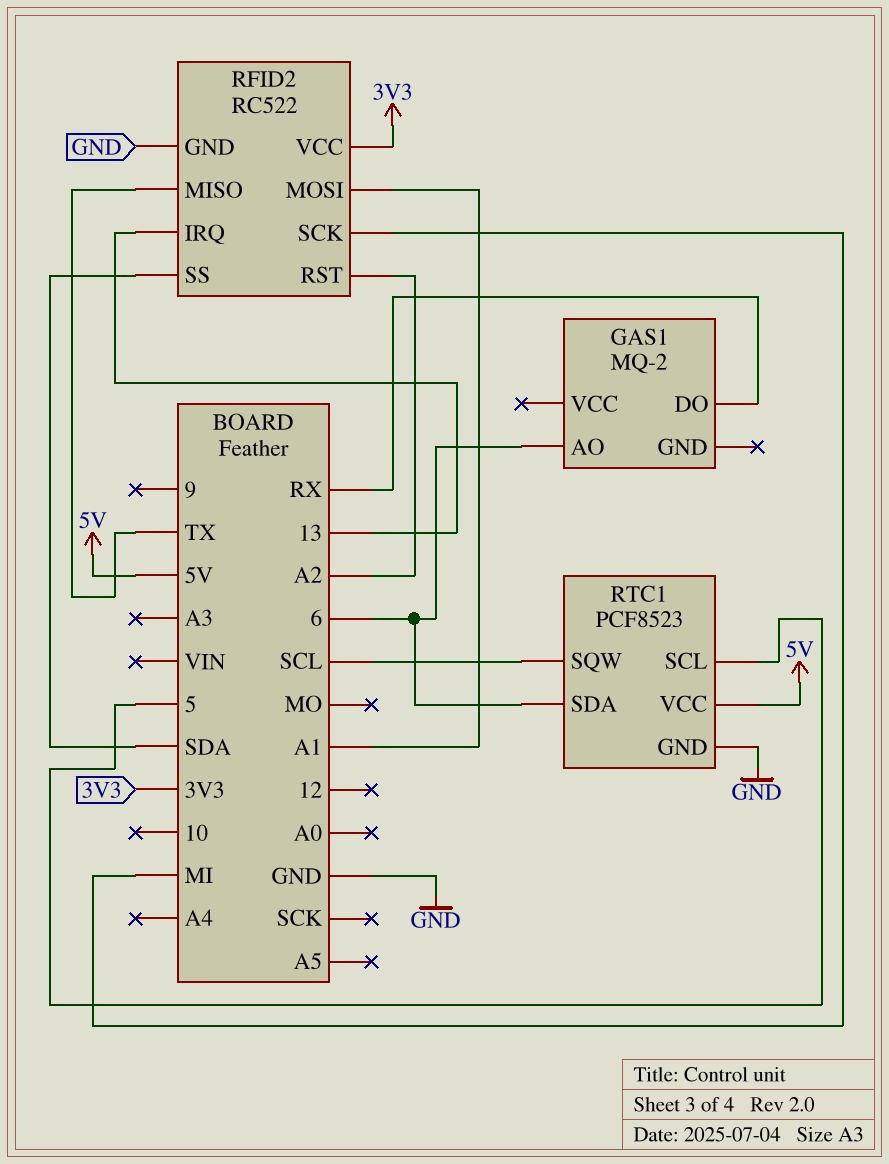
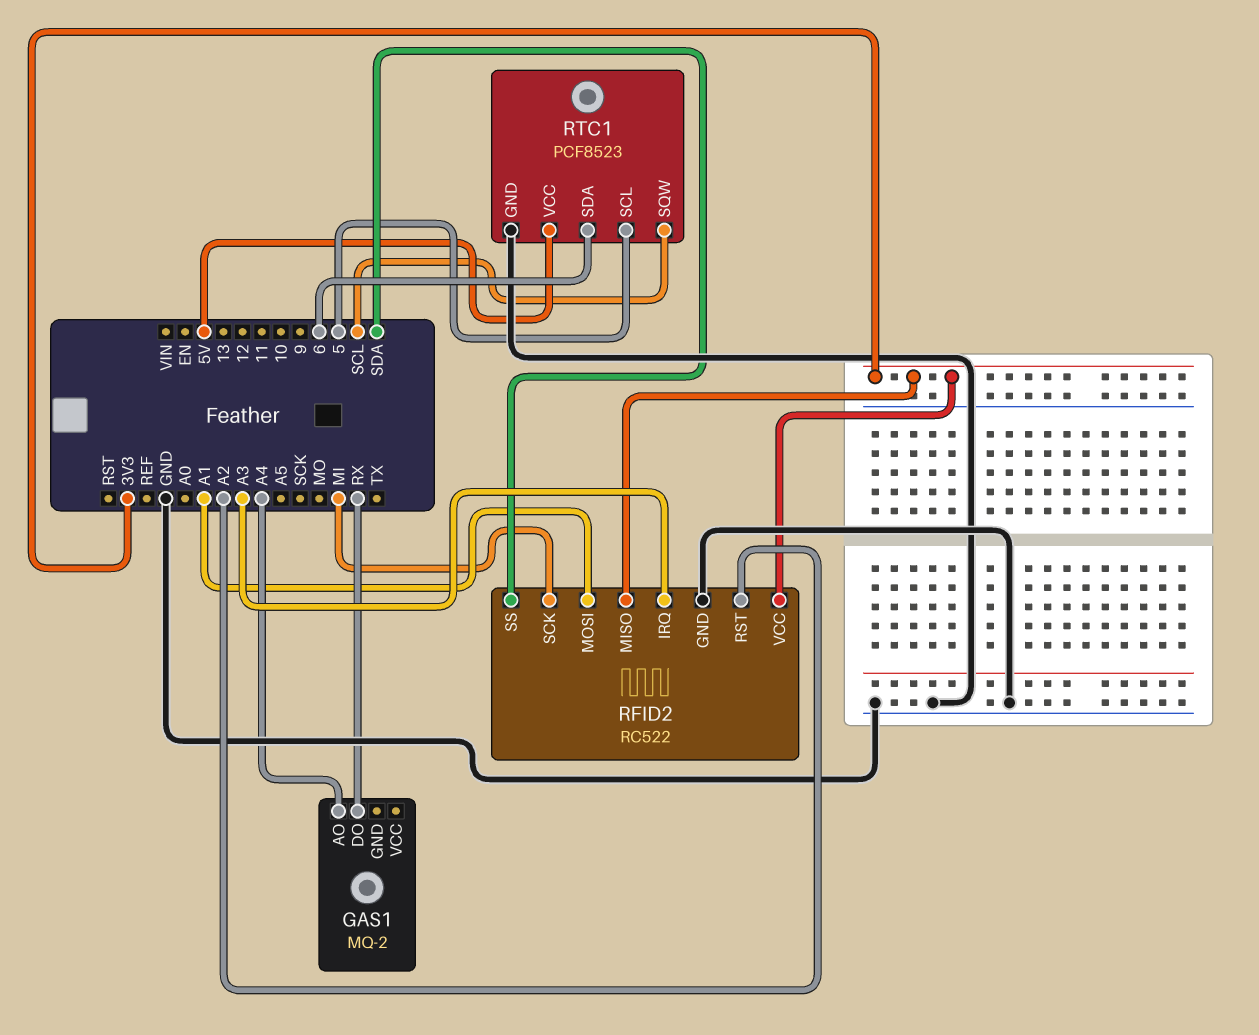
GAS1 pin AO: 6 -> A4
RFID2 pin IRQ: 13 -> A3
RFID2 pin MISO: TX -> 3V3

